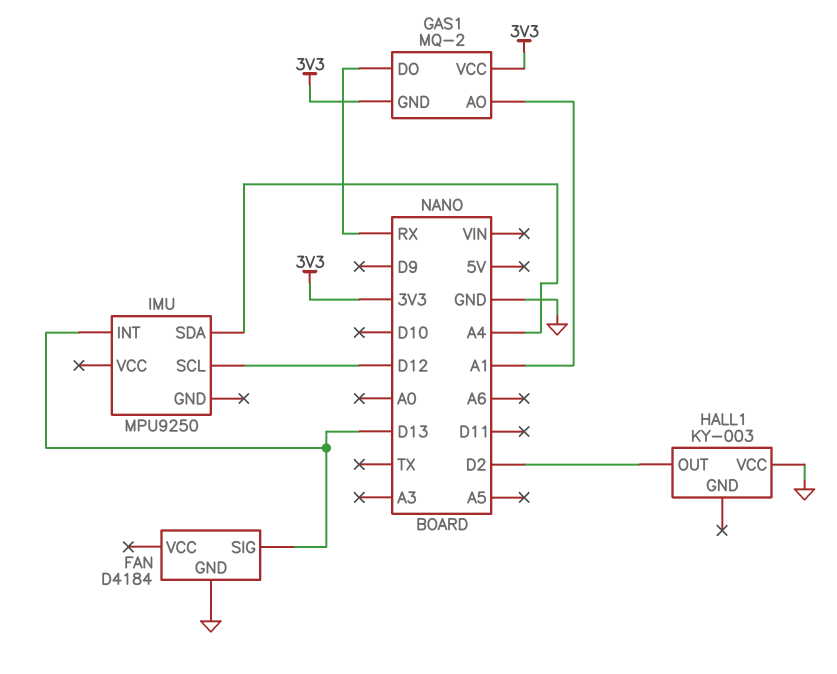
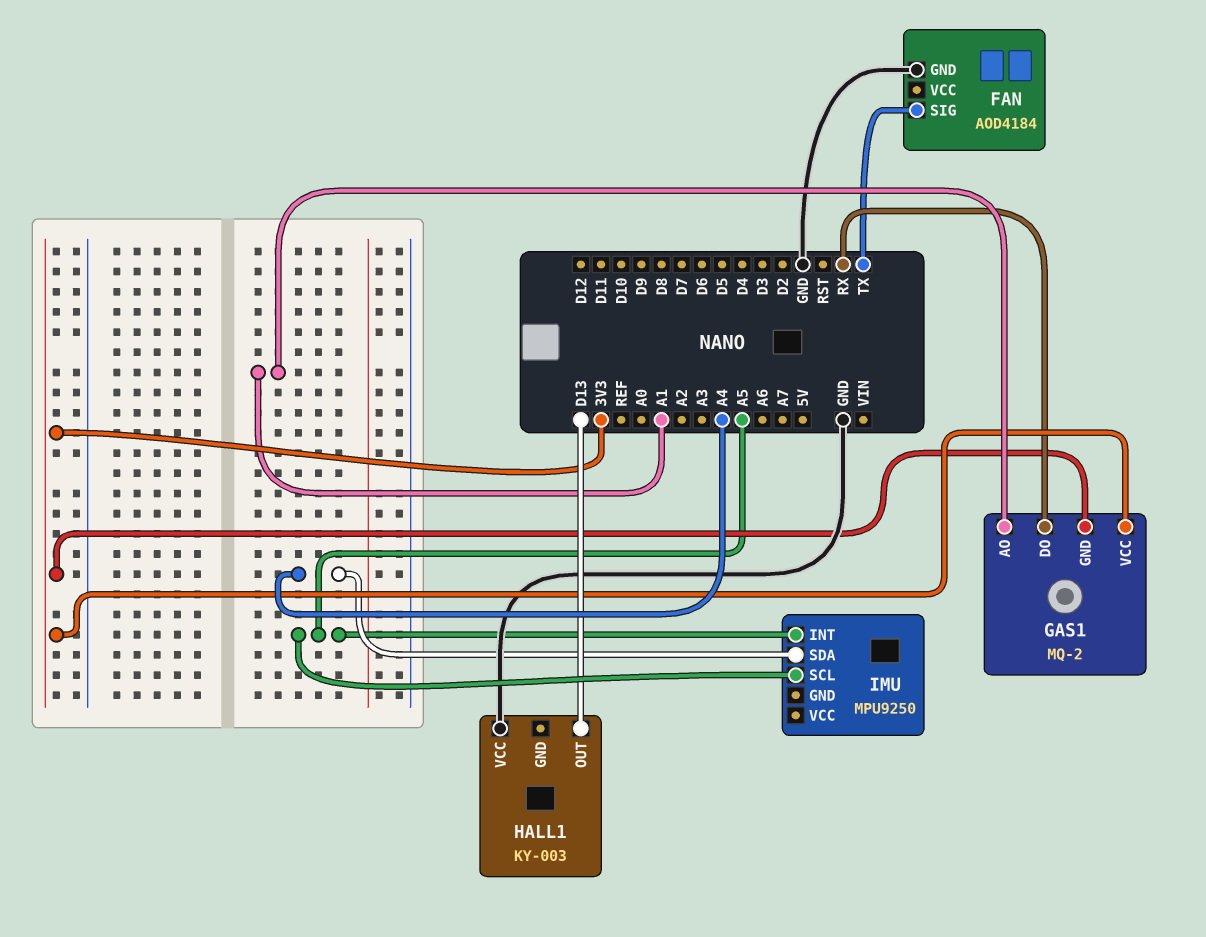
FAN: D4184 -> AOD4184
FAN pin SIG: D13 -> TX
HALL1 pin OUT: D2 -> D13
IMU pin INT: D13 -> A5
IMU pin SCL: D12 -> A5

